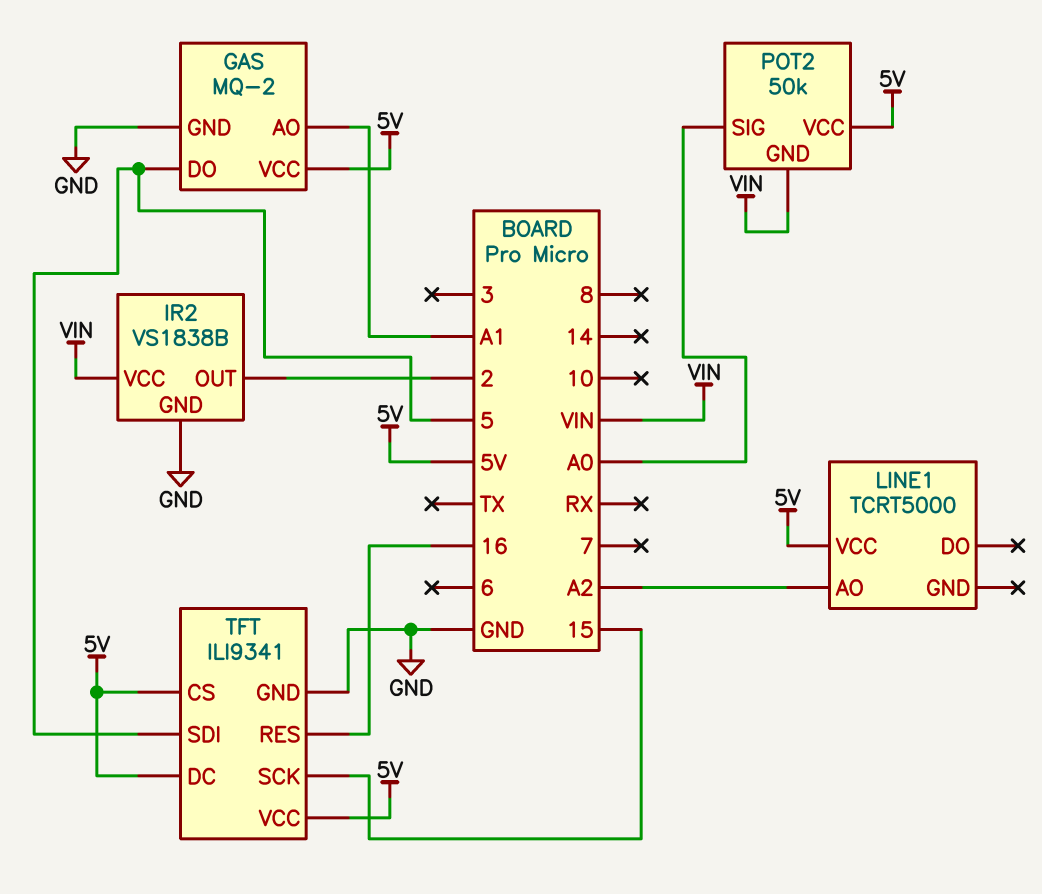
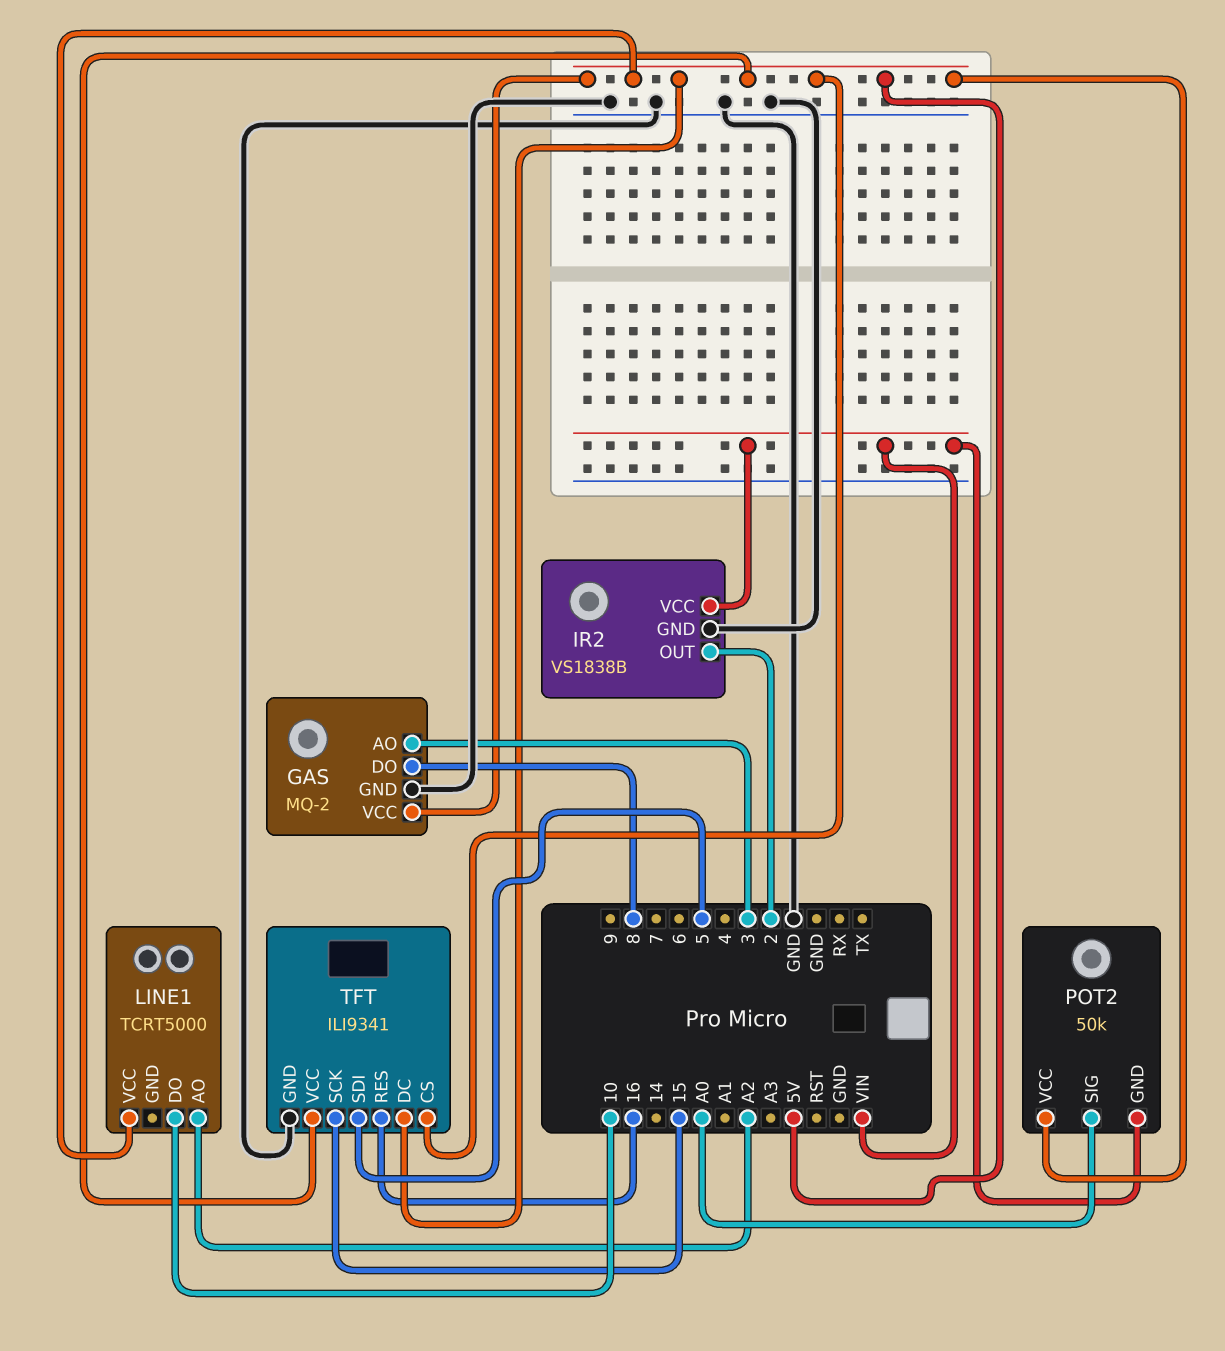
GAS pin AO: A1 -> 3
GAS pin DO: 5 -> 8
LINE1 pin DO: none -> 10

